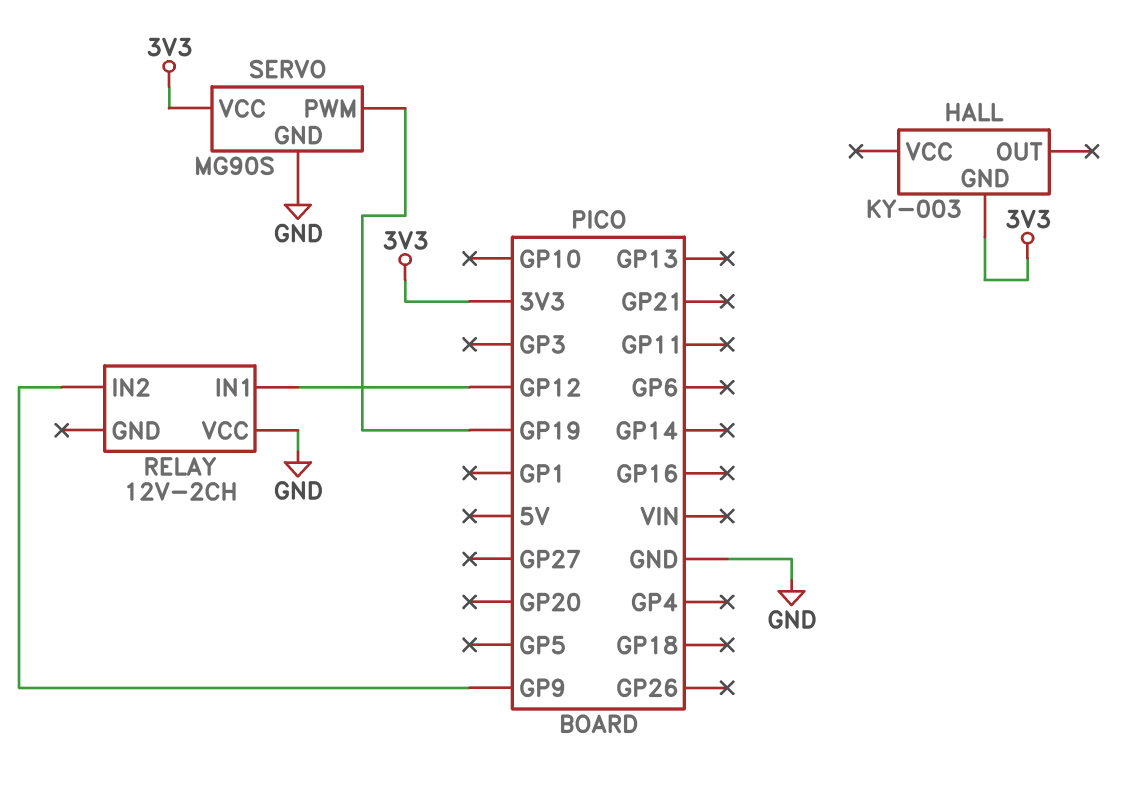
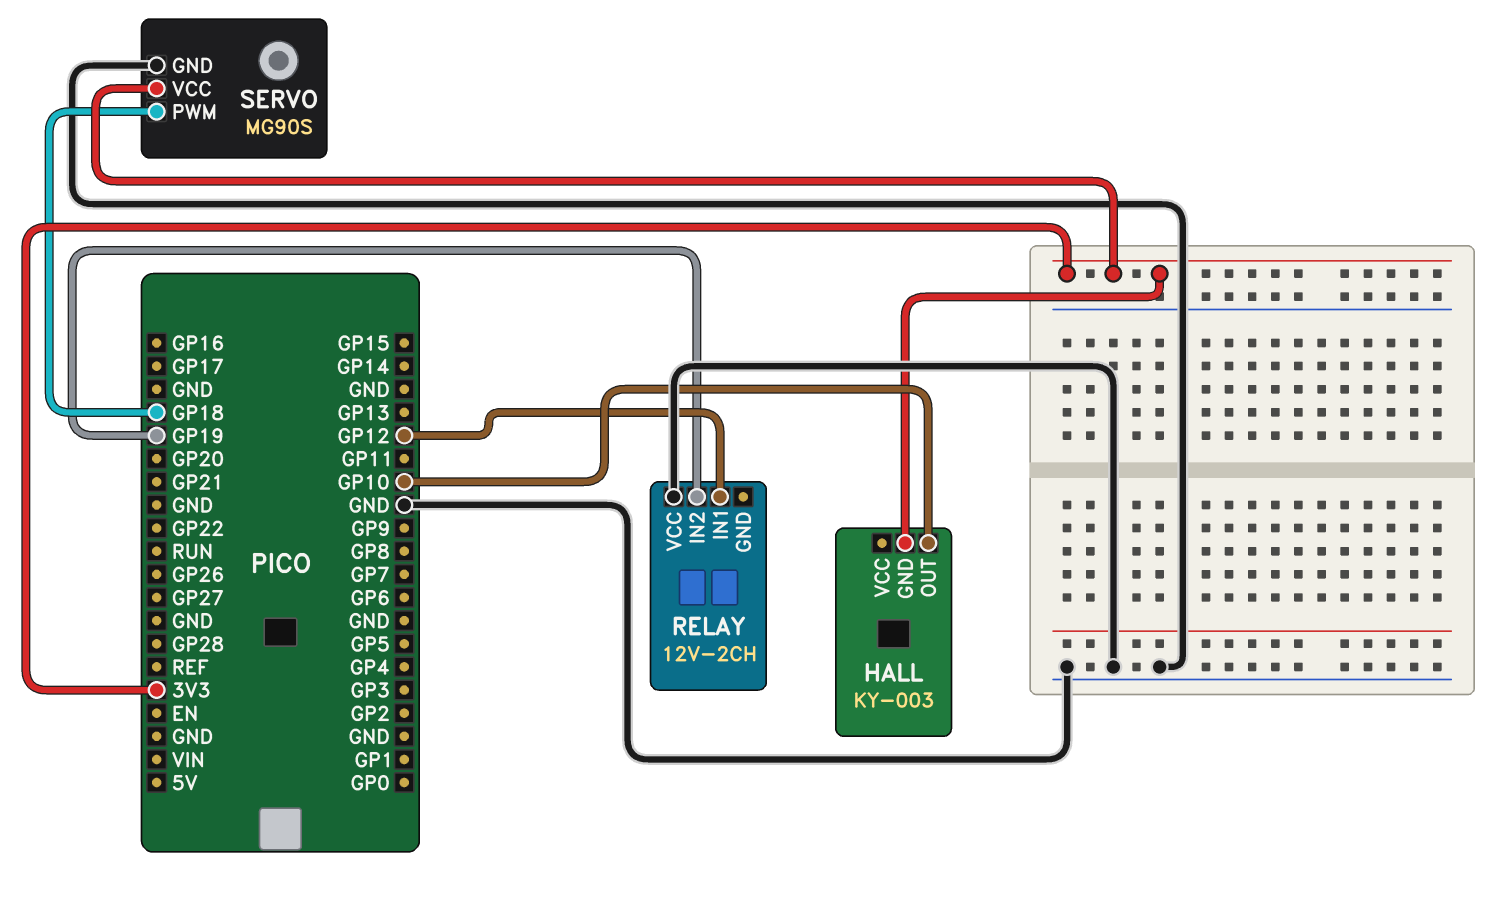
HALL pin OUT: none -> GP10
RELAY pin IN2: GP9 -> GP19
SERVO pin PWM: GP19 -> GP18

